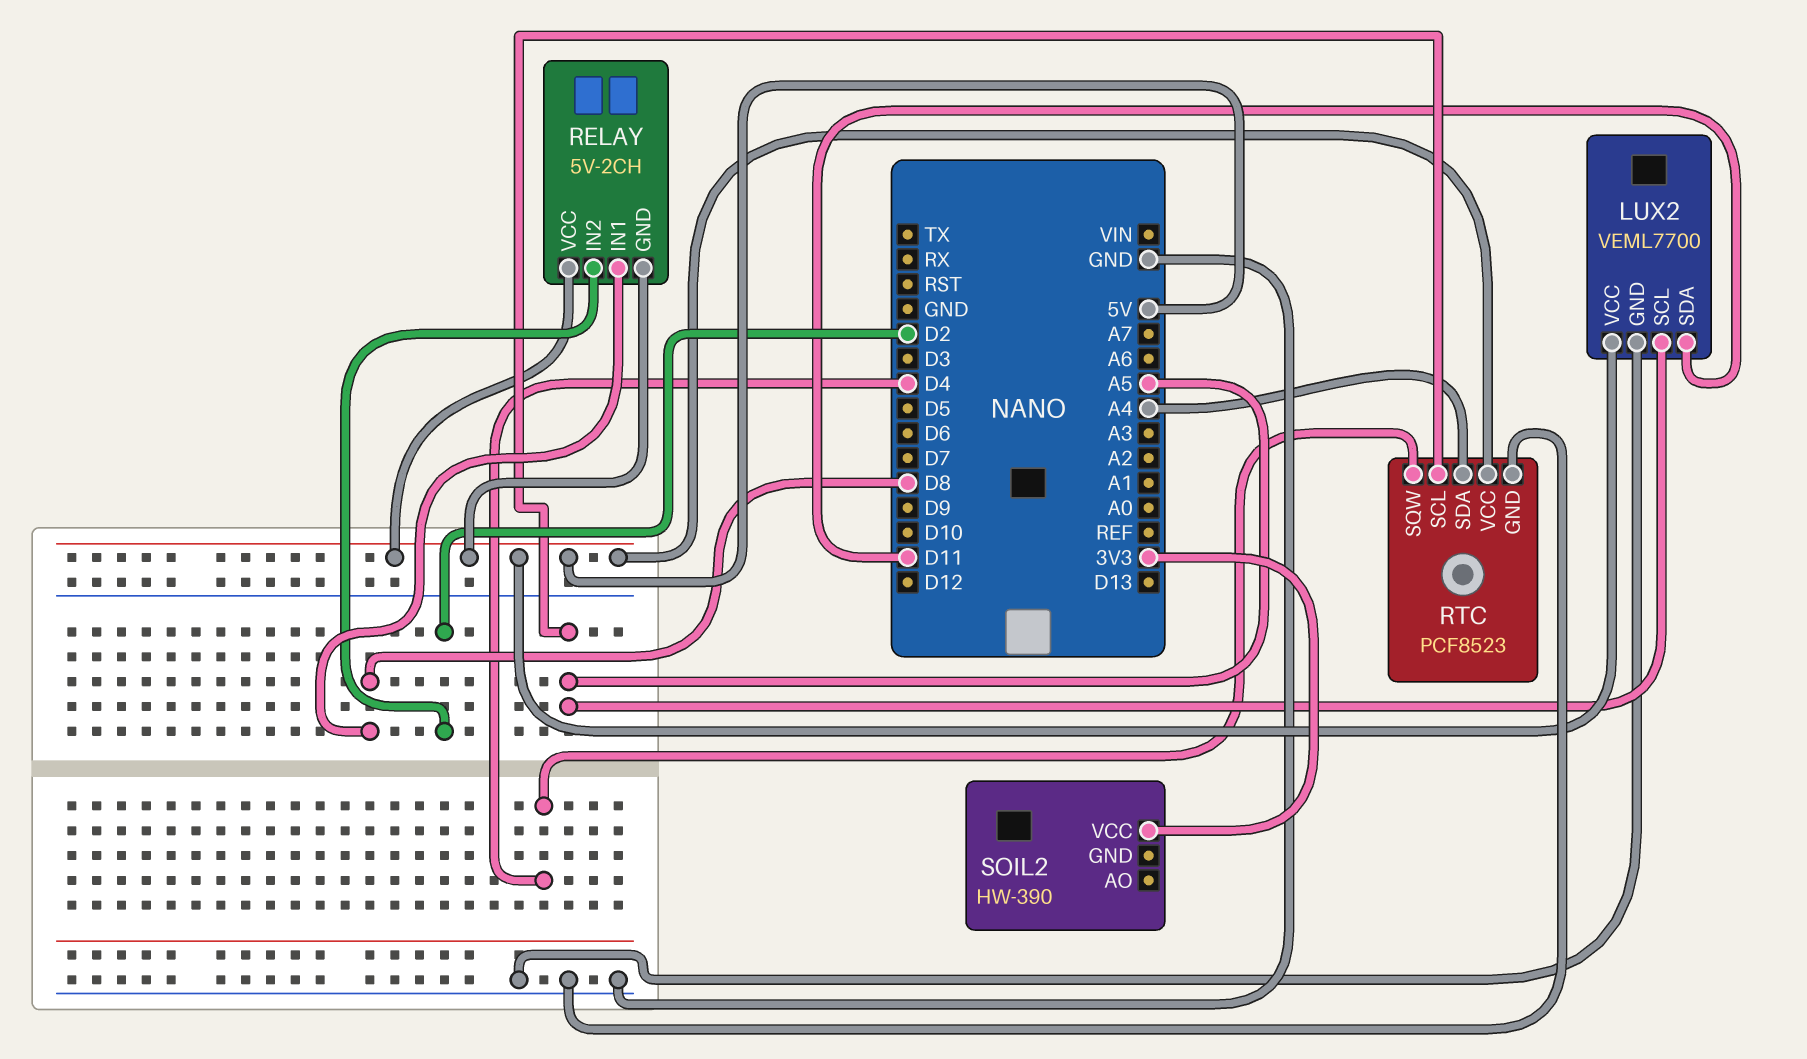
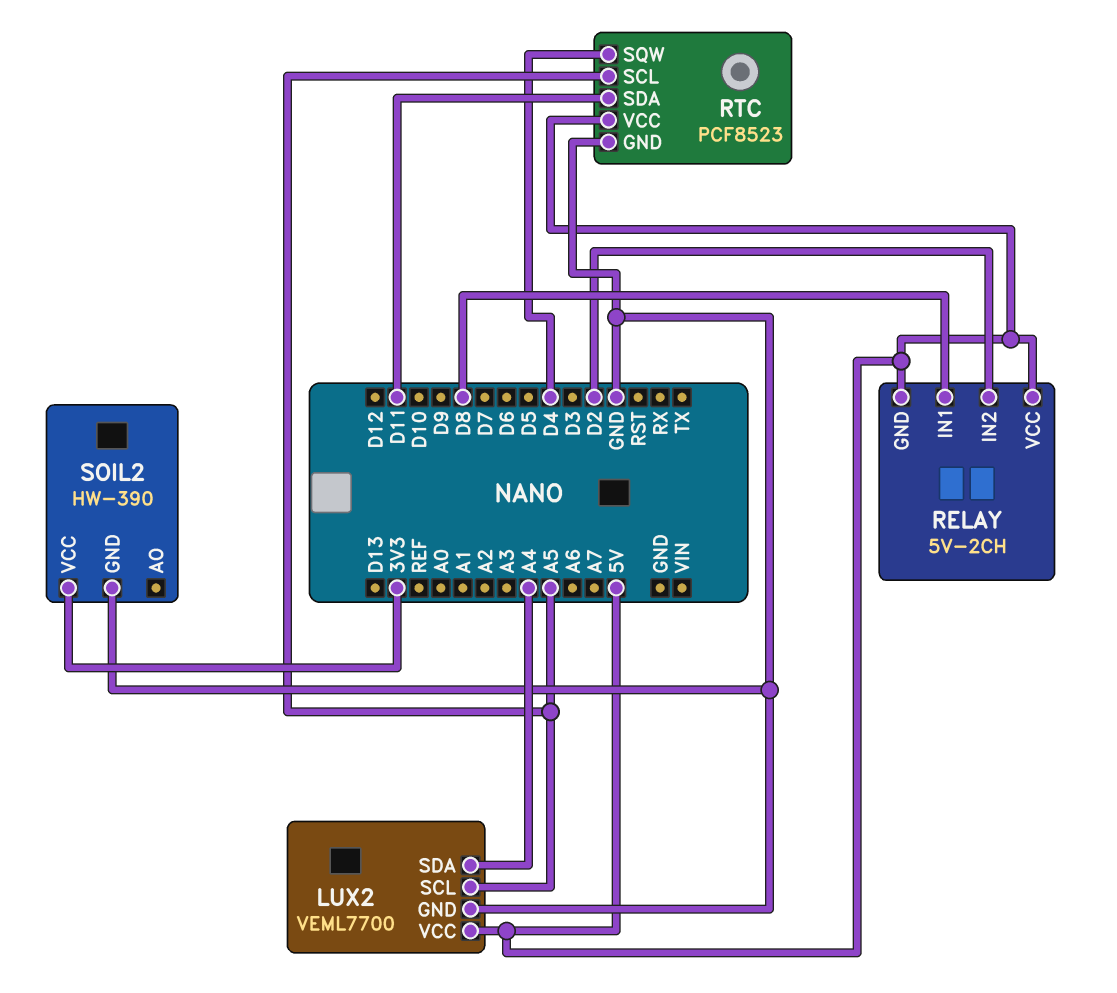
LUX2 pin SDA: D11 -> A4
RTC pin SDA: A4 -> D11
SOIL2 pin GND: none -> GND

